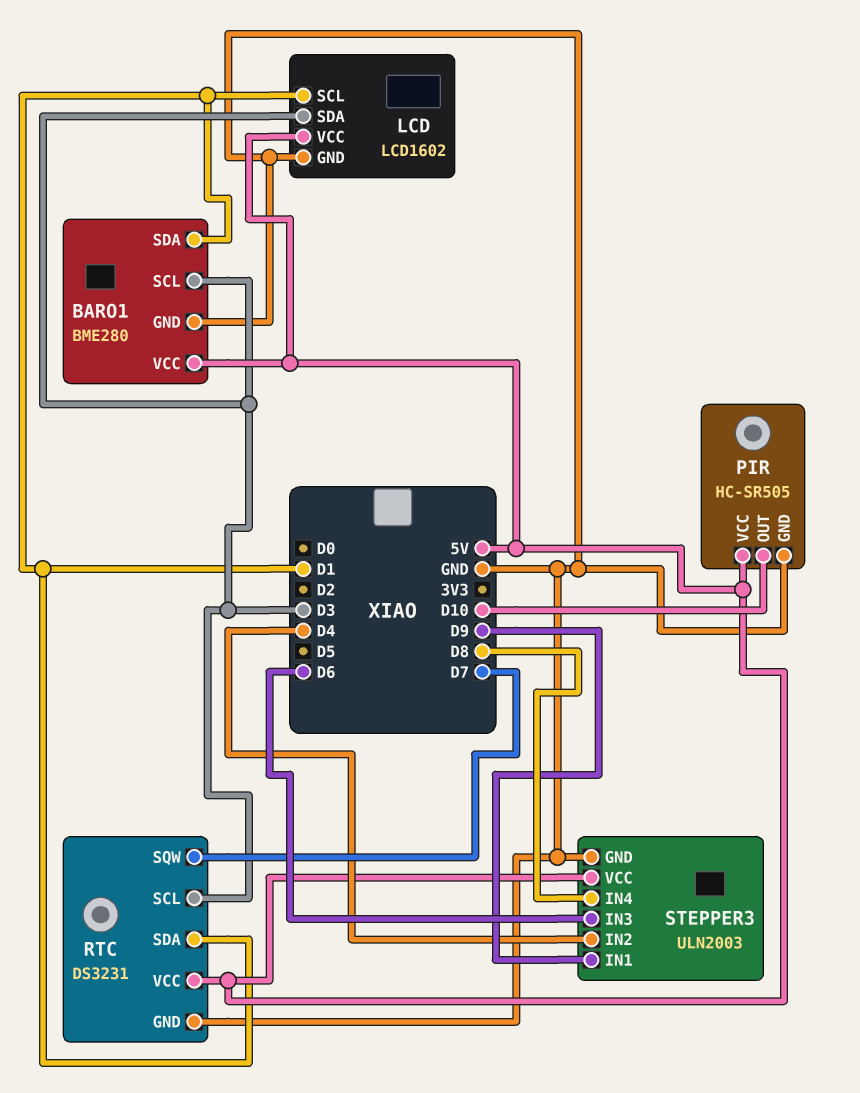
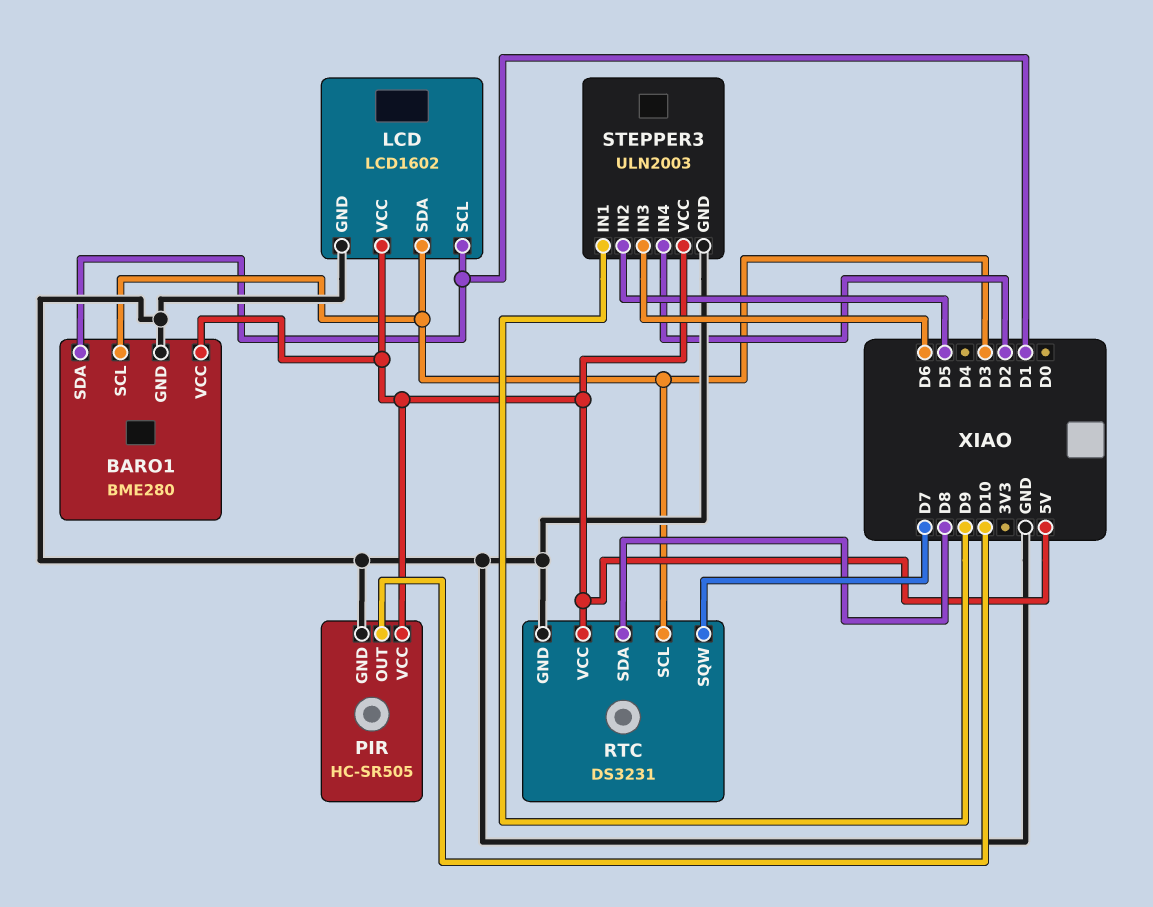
RTC pin SDA: D1 -> D8
STEPPER3 pin IN2: D4 -> D5
STEPPER3 pin IN4: D8 -> D2

